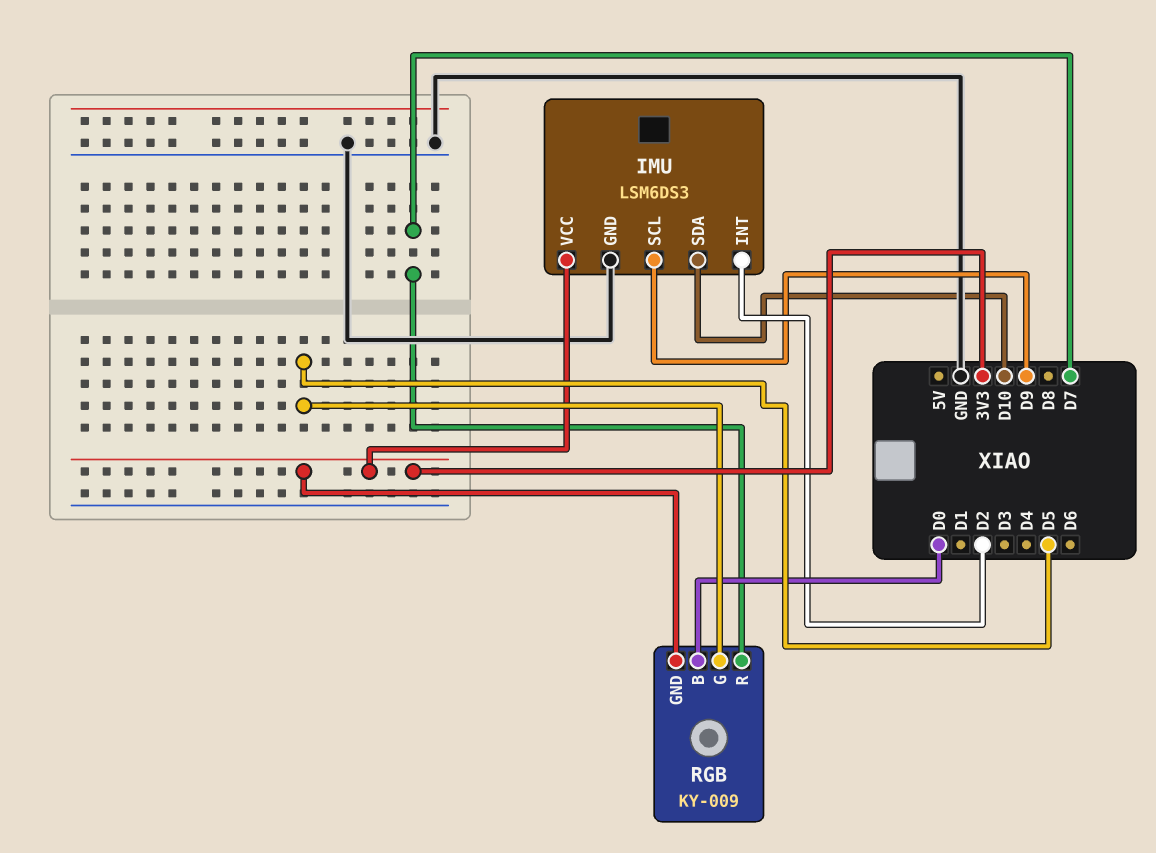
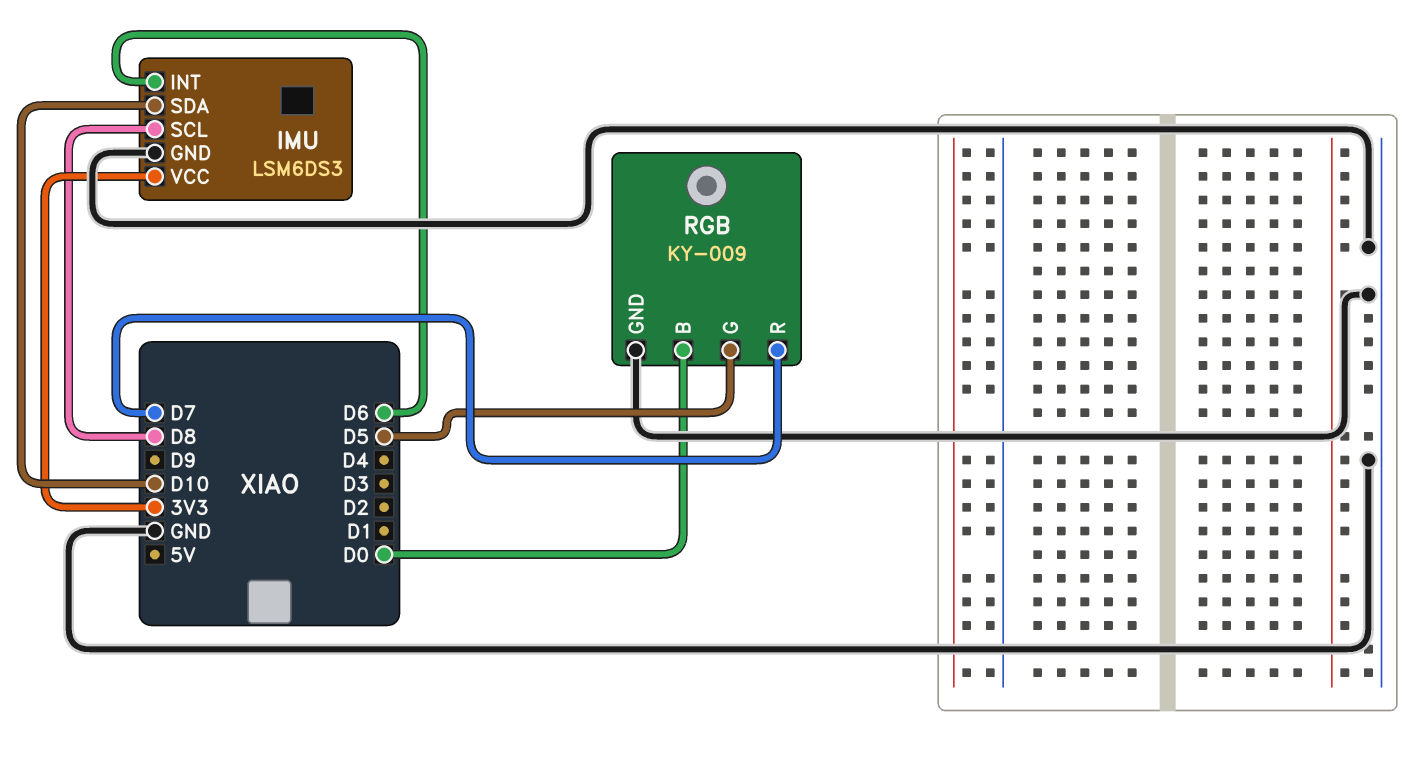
IMU pin INT: D2 -> D6
IMU pin SCL: D9 -> D8
RGB pin GND: 3V3 -> GND

